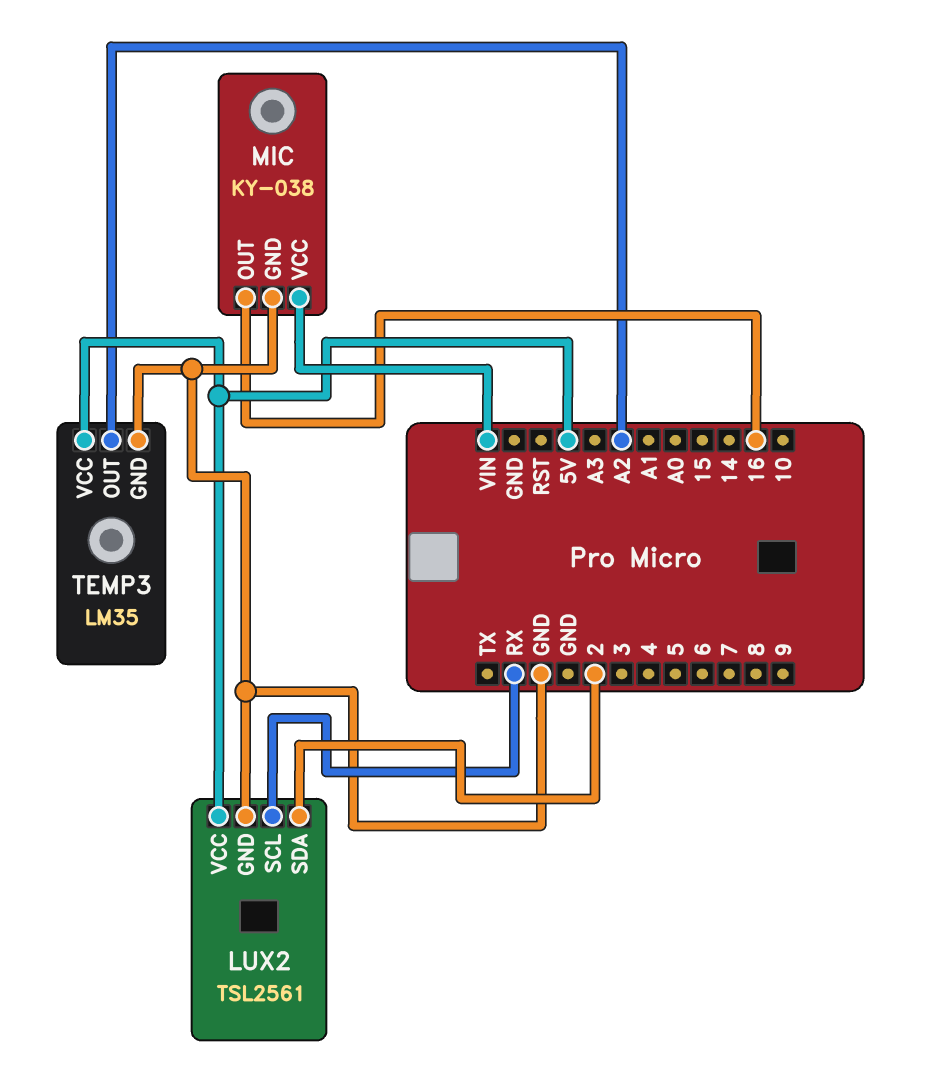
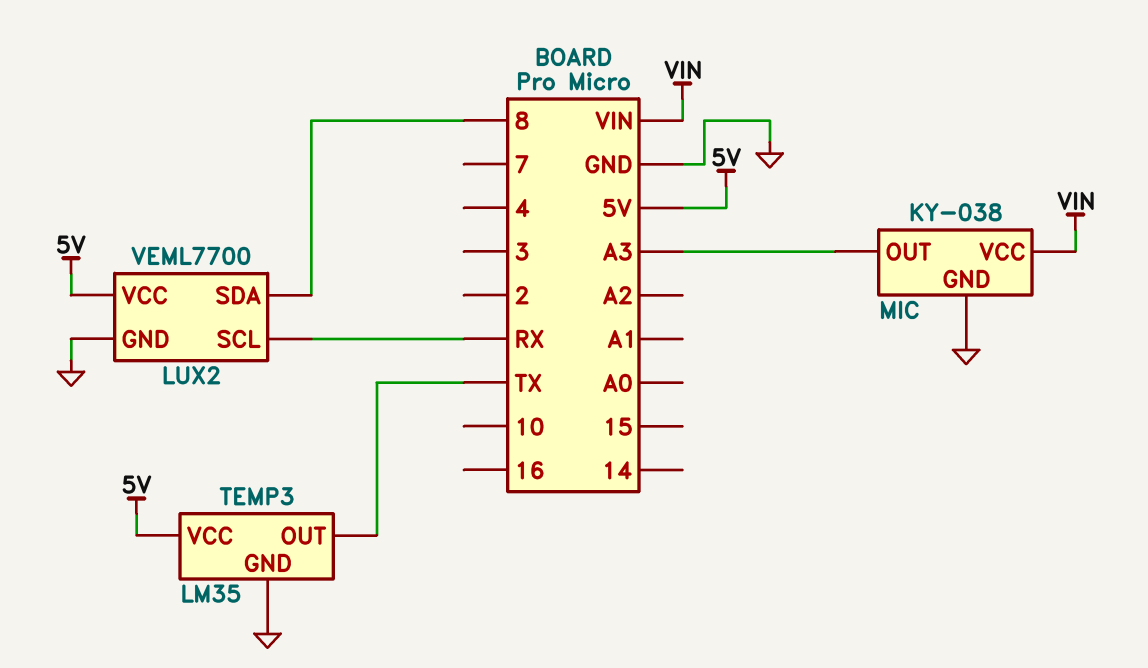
LUX2: TSL2561 -> VEML7700
LUX2 pin SDA: 2 -> 8
MIC pin OUT: 16 -> A3
TEMP3 pin OUT: A2 -> TX

